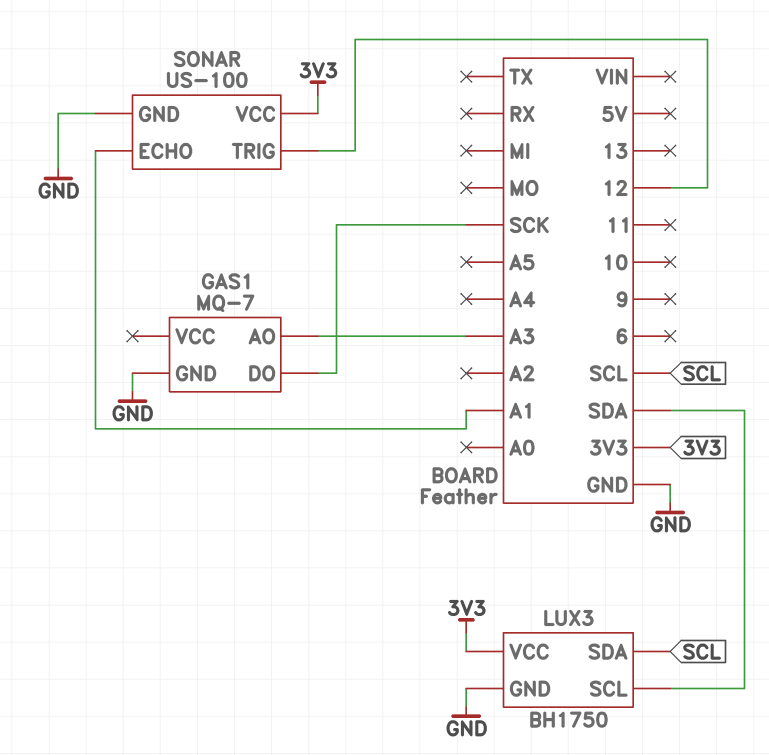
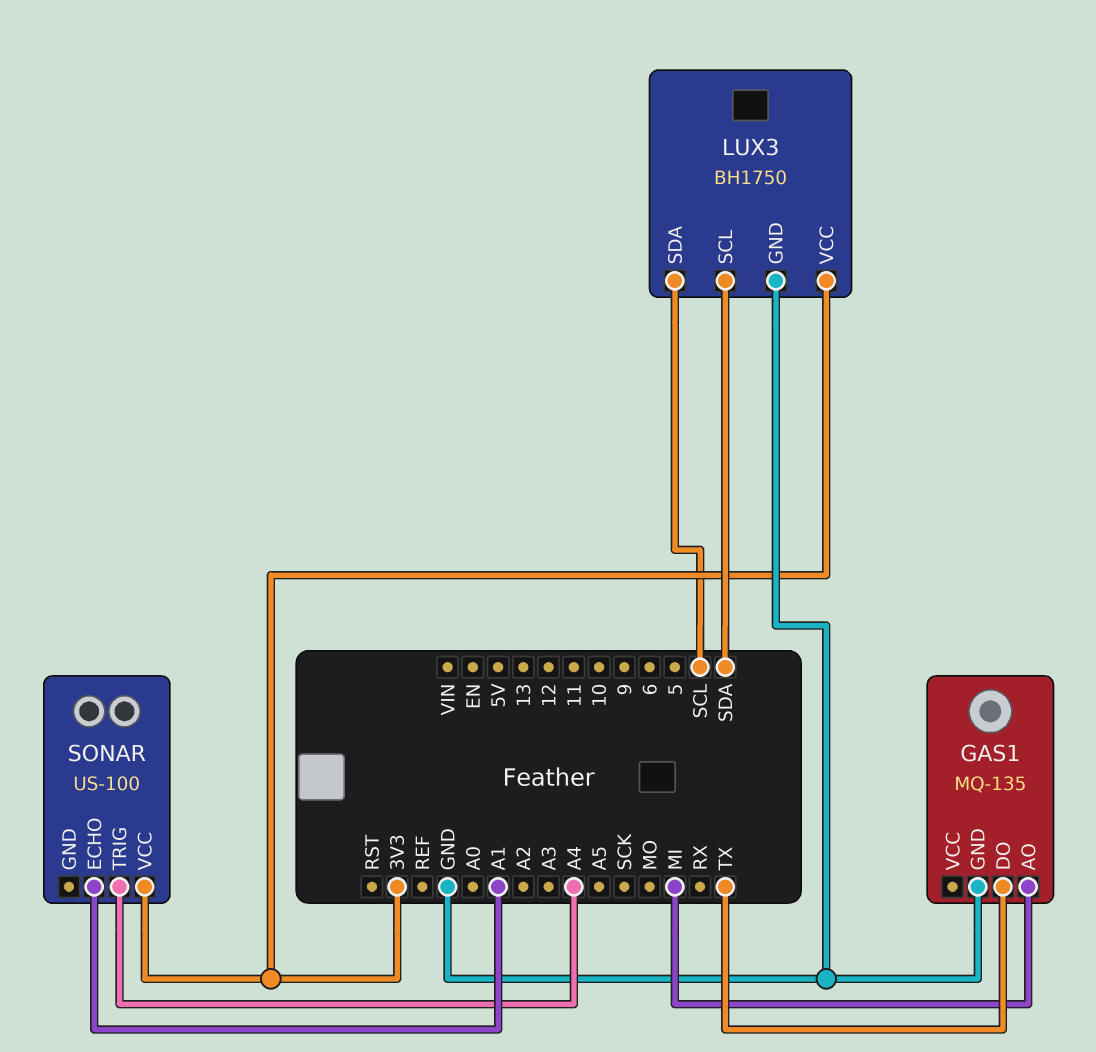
GAS1: MQ-7 -> MQ-135
GAS1 pin AO: A3 -> MI
GAS1 pin DO: SCK -> TX
SONAR pin GND: GND -> none
SONAR pin TRIG: 12 -> A4

